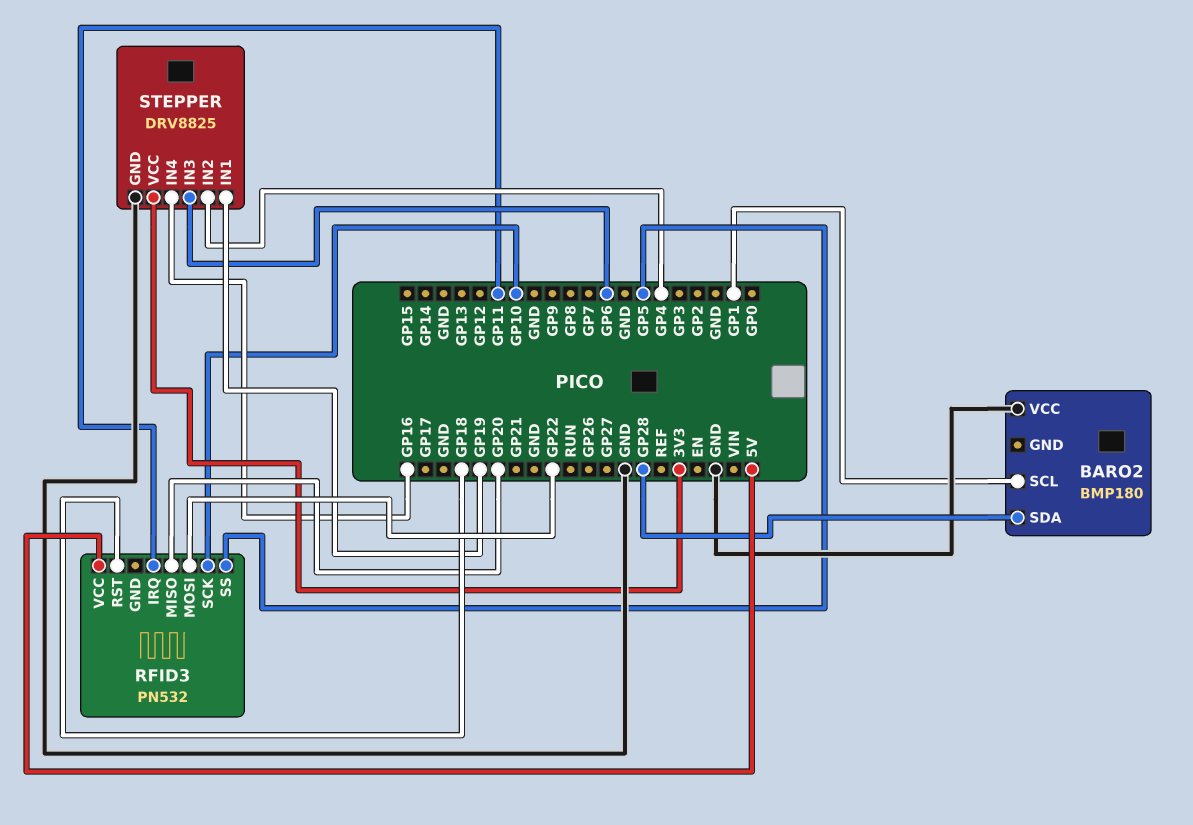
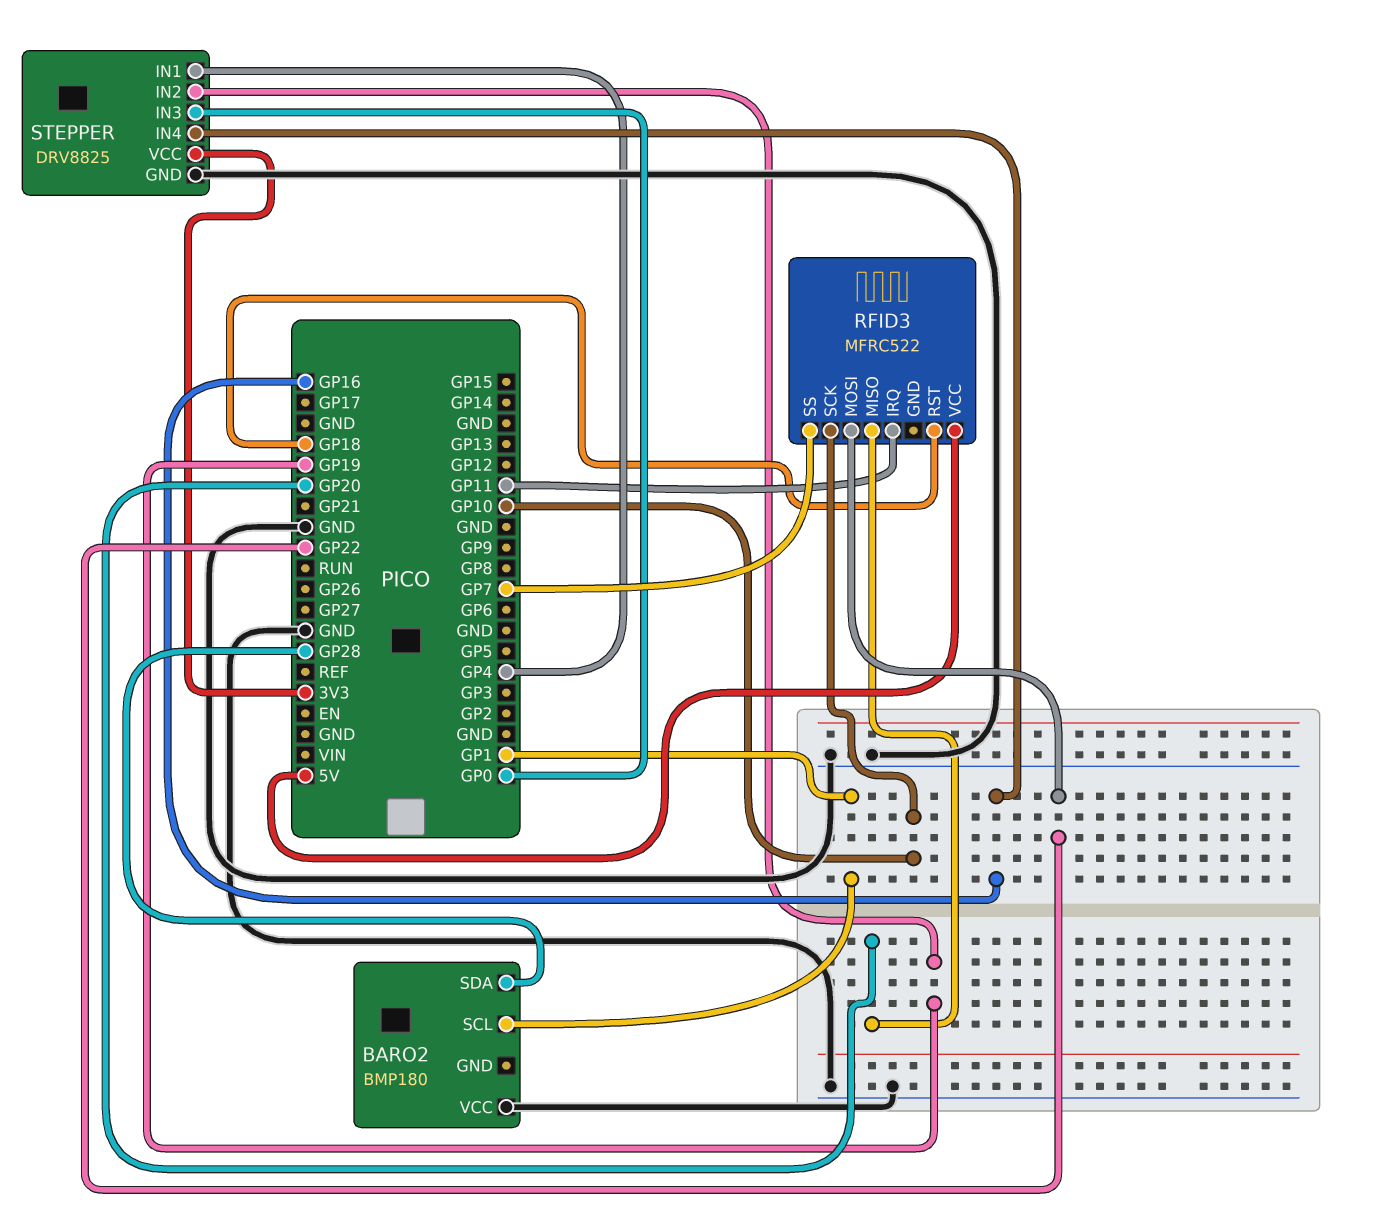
RFID3: PN532 -> MFRC522
RFID3 pin SS: GP5 -> GP7
STEPPER pin IN1: GP19 -> GP4
STEPPER pin IN2: GP4 -> GP19
STEPPER pin IN3: GP6 -> GP0

